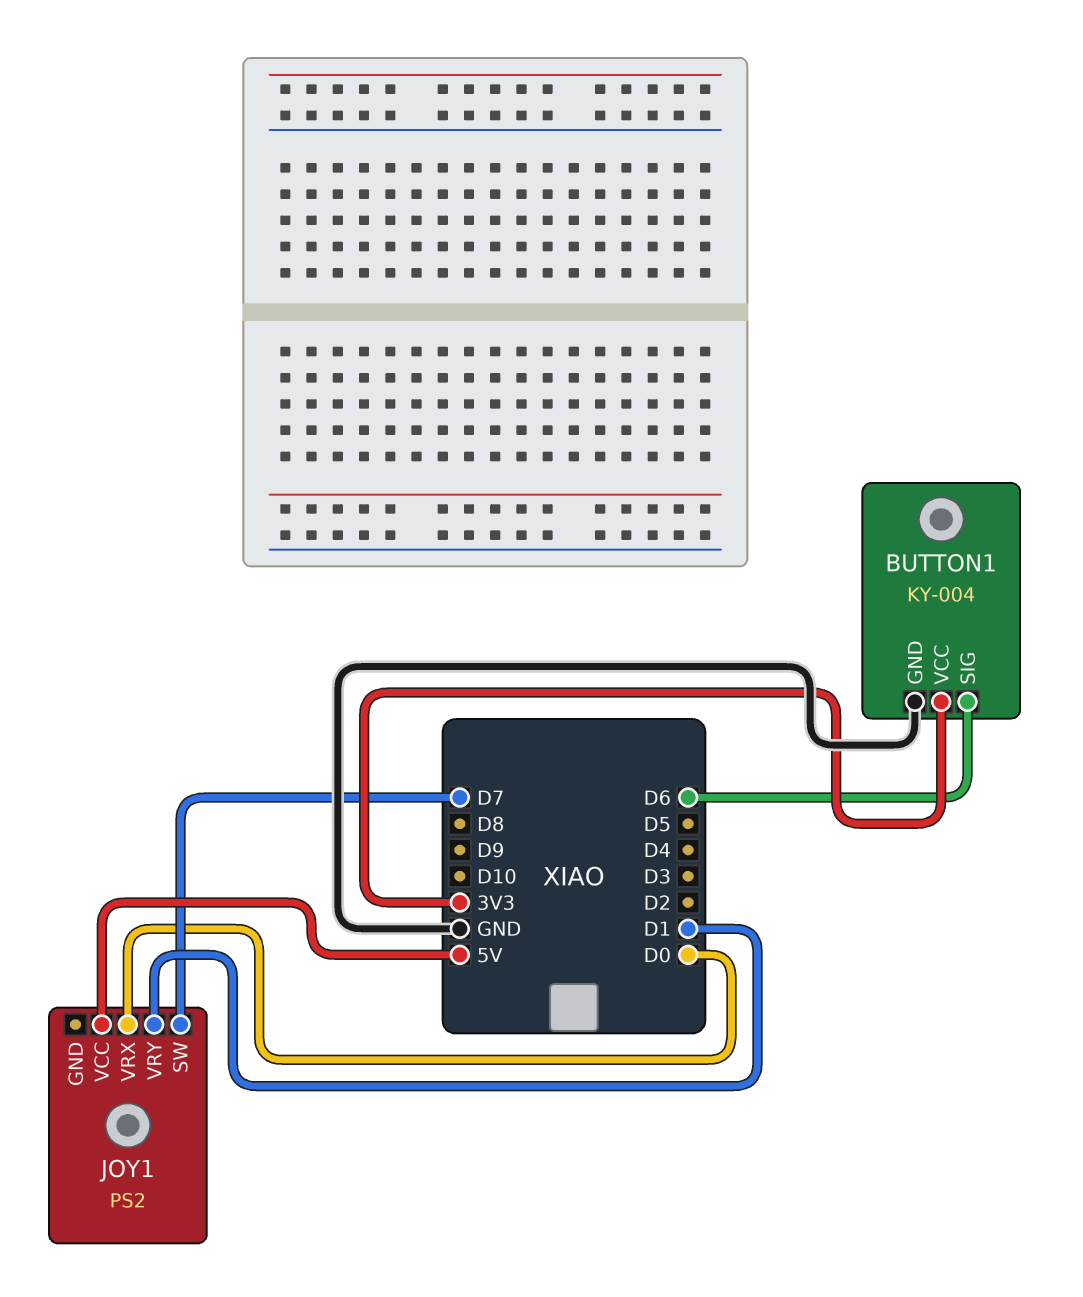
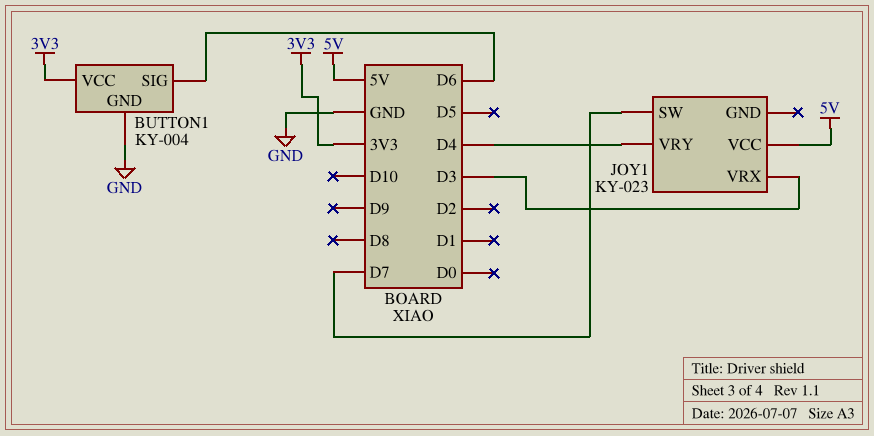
JOY1: PS2 -> KY-023
JOY1 pin VRX: D0 -> D3
JOY1 pin VRY: D1 -> D4

